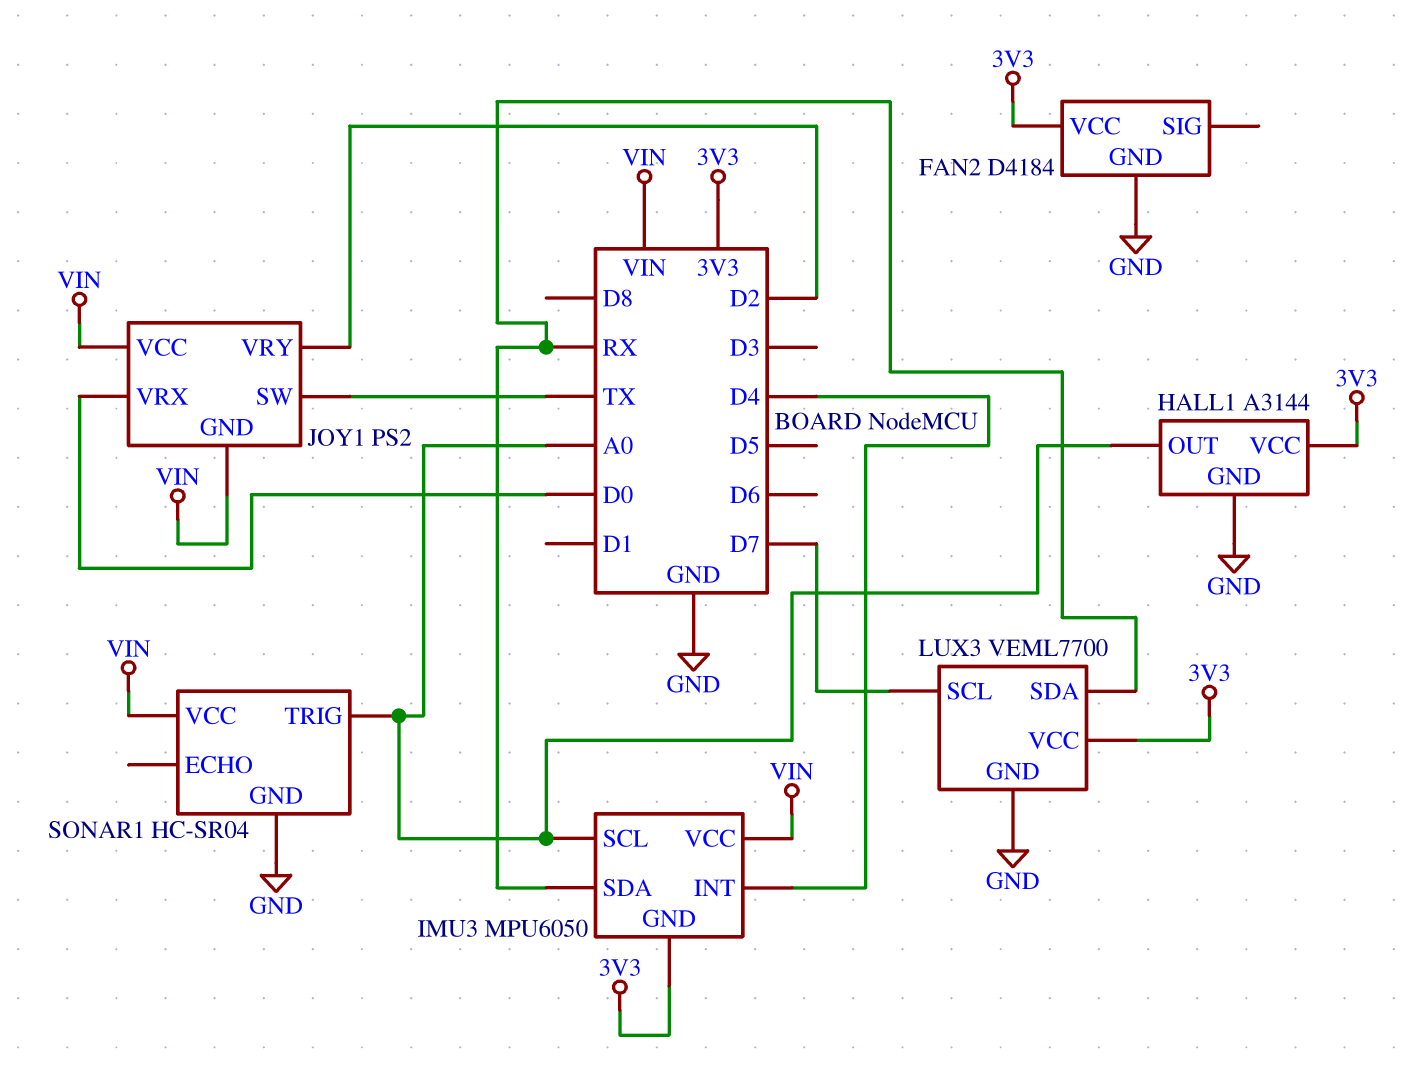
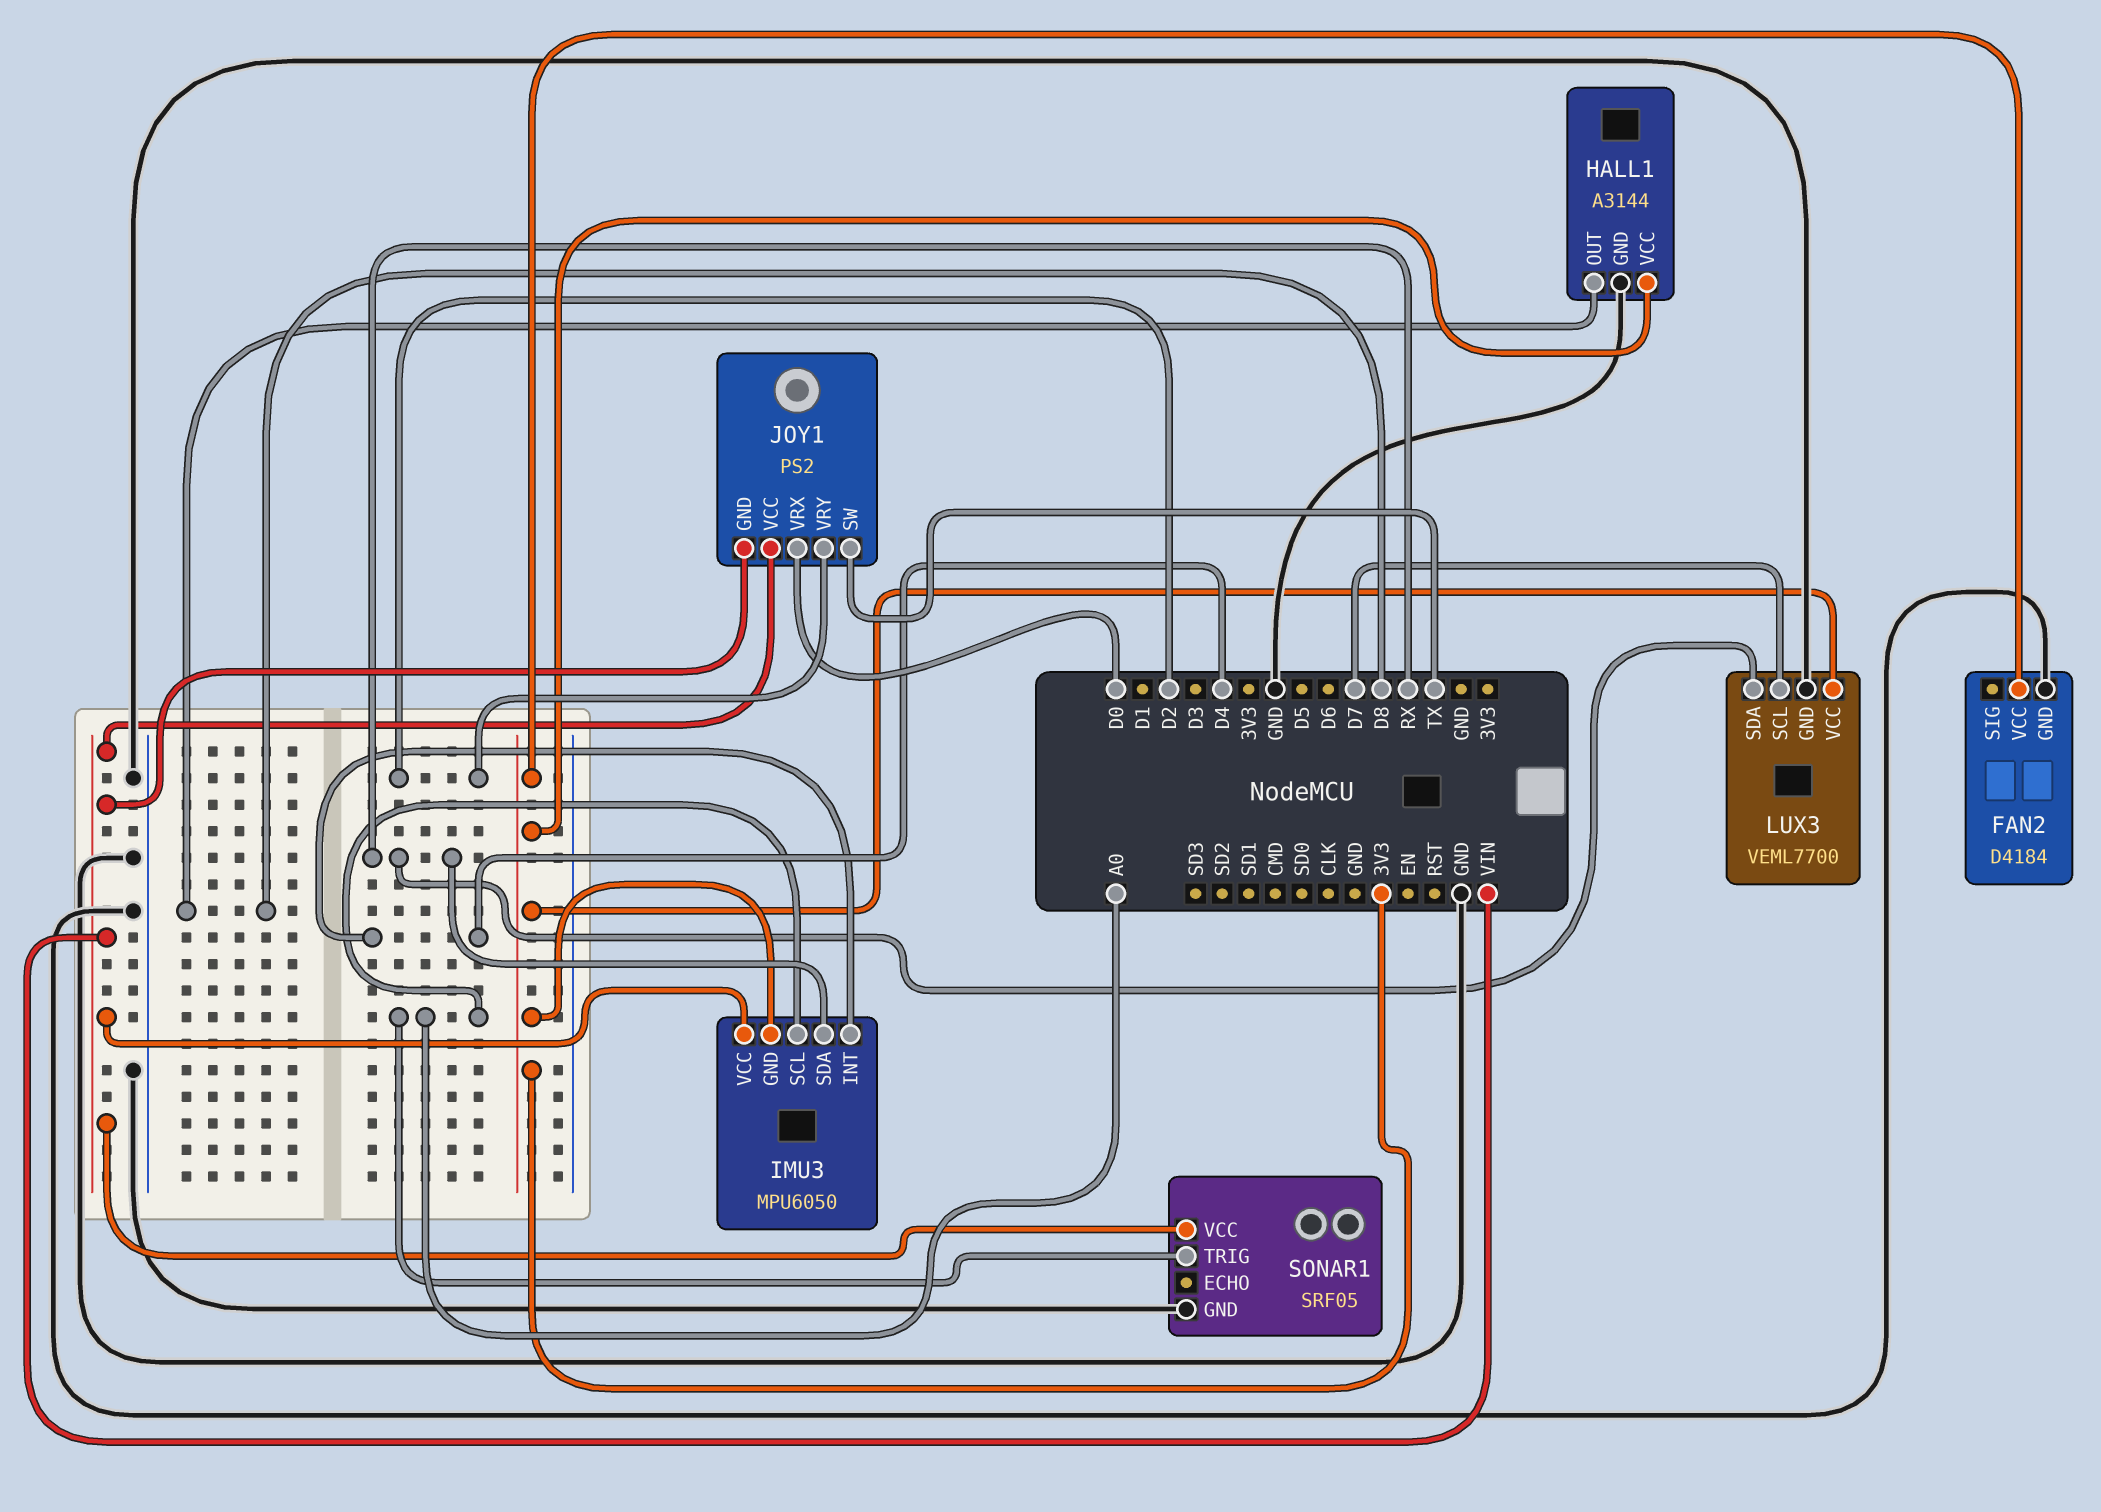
HALL1 pin OUT: A0 -> D8
SONAR1: HC-SR04 -> SRF05

